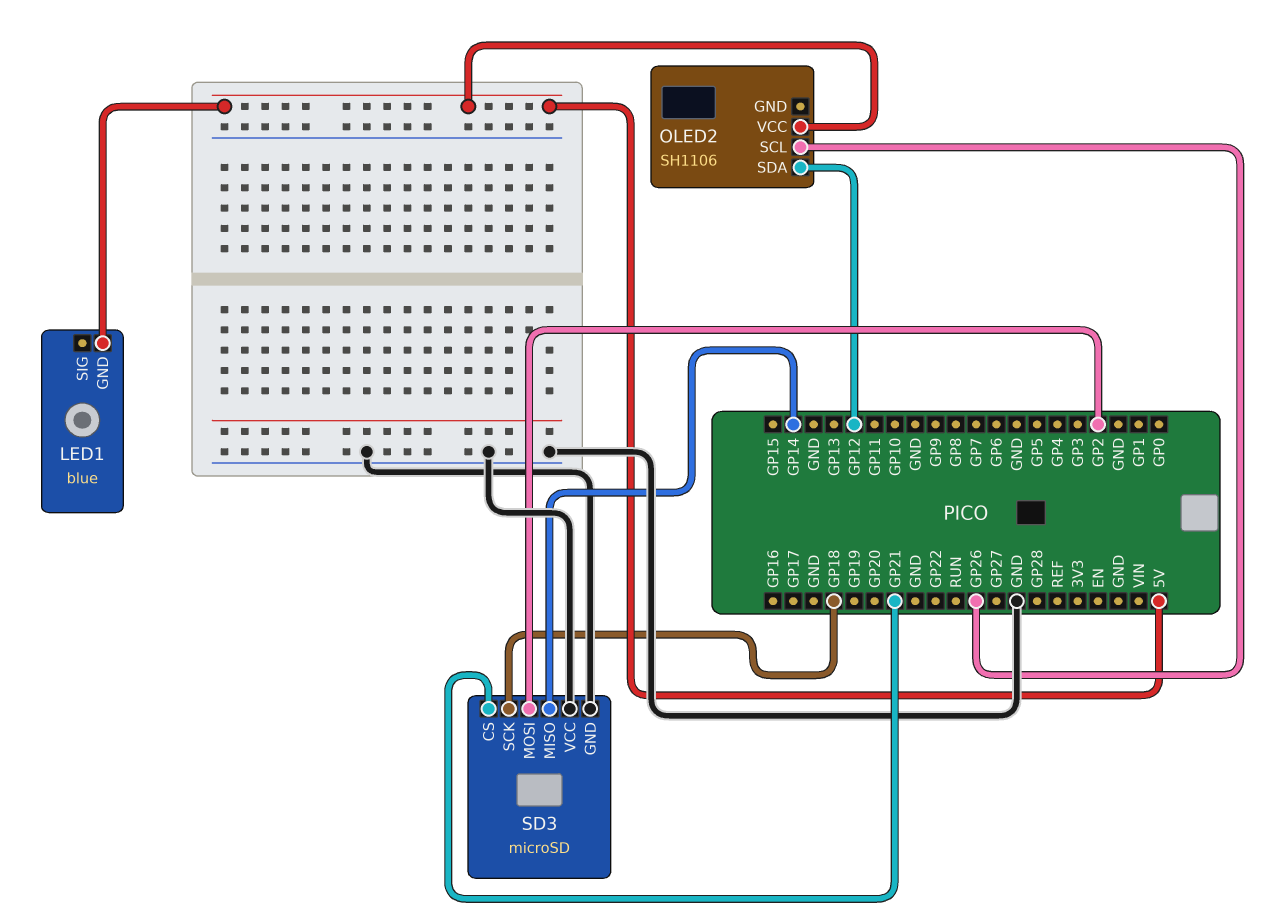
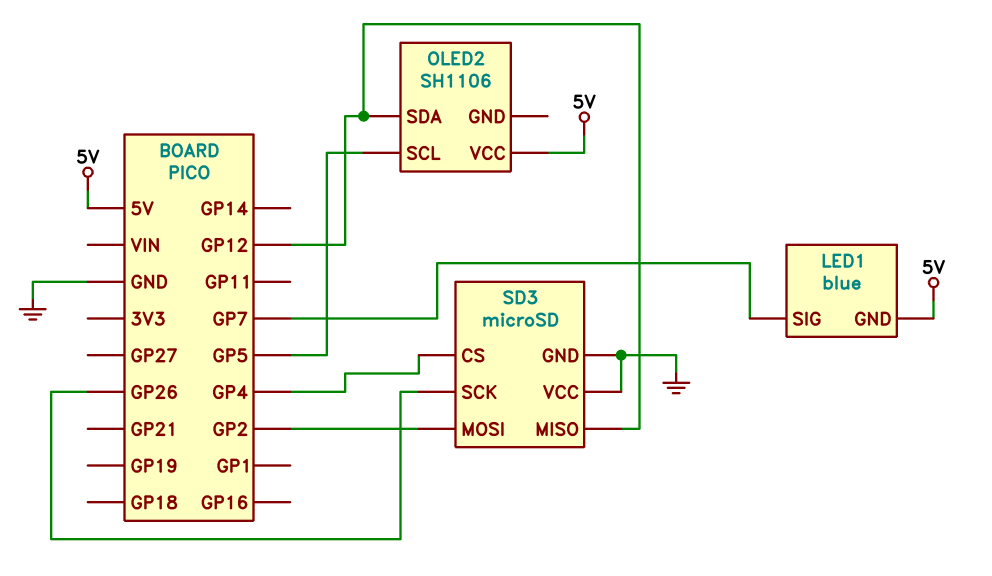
LED1 pin SIG: none -> GP7
OLED2 pin SCL: GP26 -> GP5
SD3 pin CS: GP21 -> GP4
SD3 pin MISO: GP14 -> GP12
SD3 pin SCK: GP18 -> GP26

